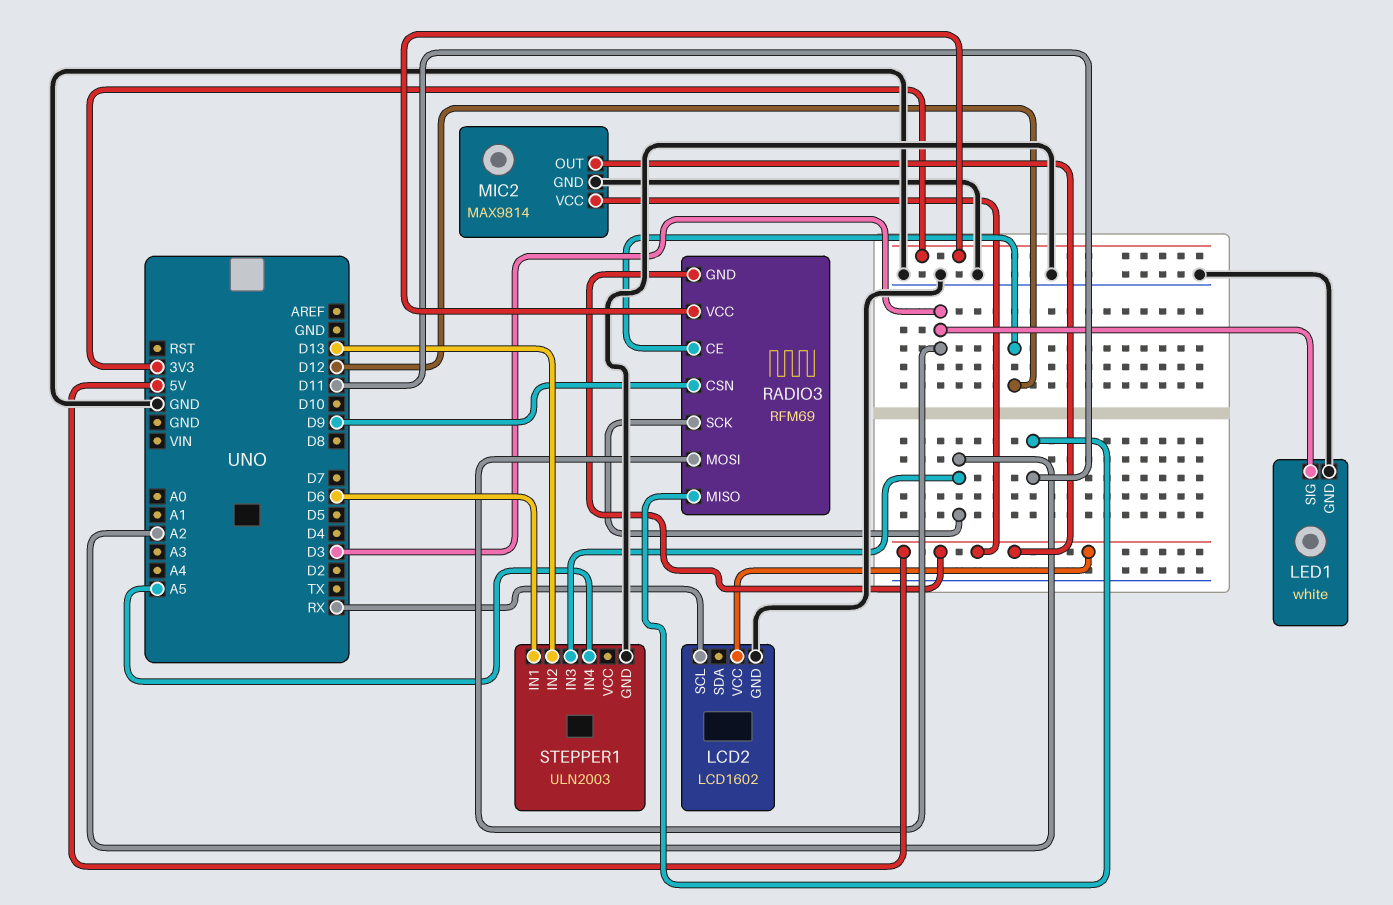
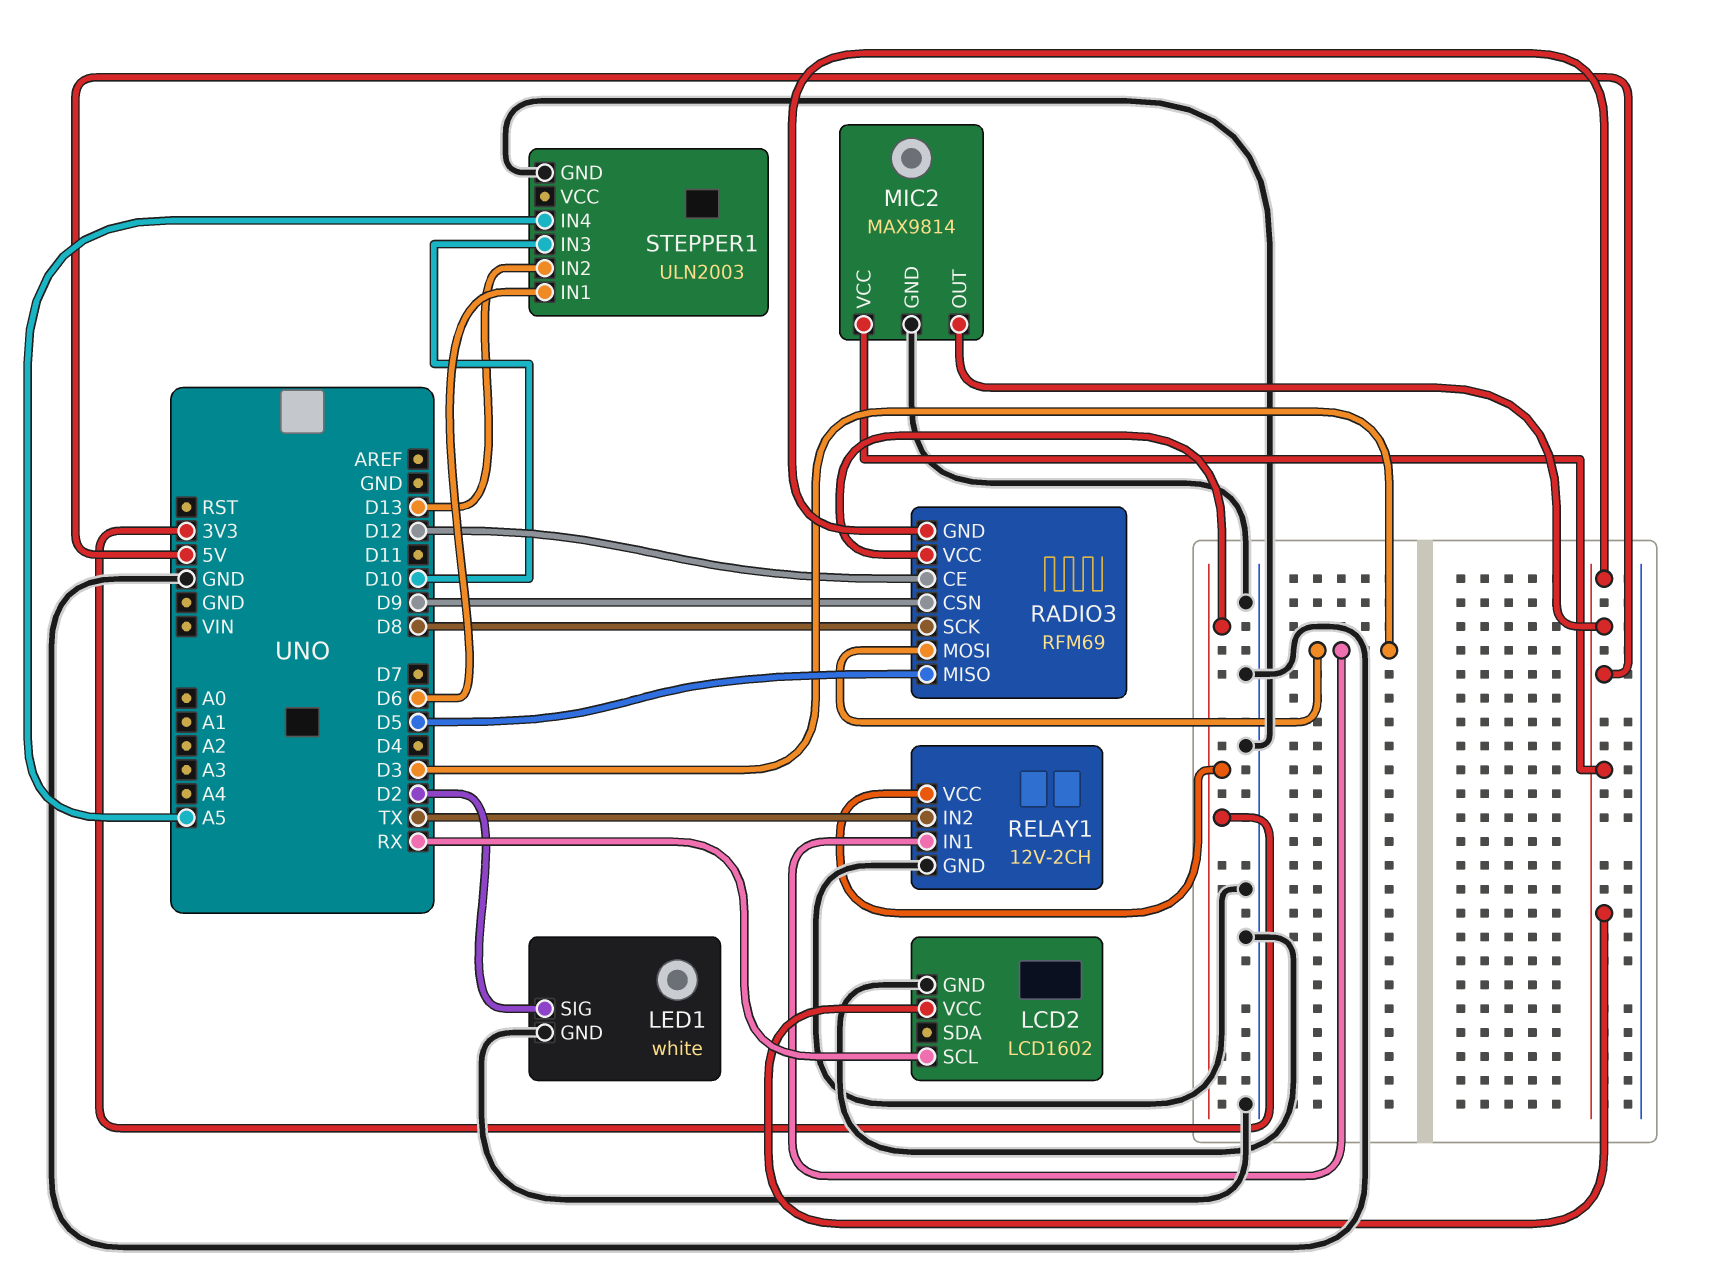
LED1 pin SIG: D3 -> D2
RADIO3 pin MISO: D11 -> D5
RADIO3 pin SCK: A2 -> D8
RELAY1: none -> 12V-2CH
RELAY1 pin GND: none -> GND
RELAY1 pin IN1: none -> D3
RELAY1 pin IN2: none -> TX
RELAY1 pin VCC: none -> 3V3
STEPPER1 pin IN3: A2 -> D10

